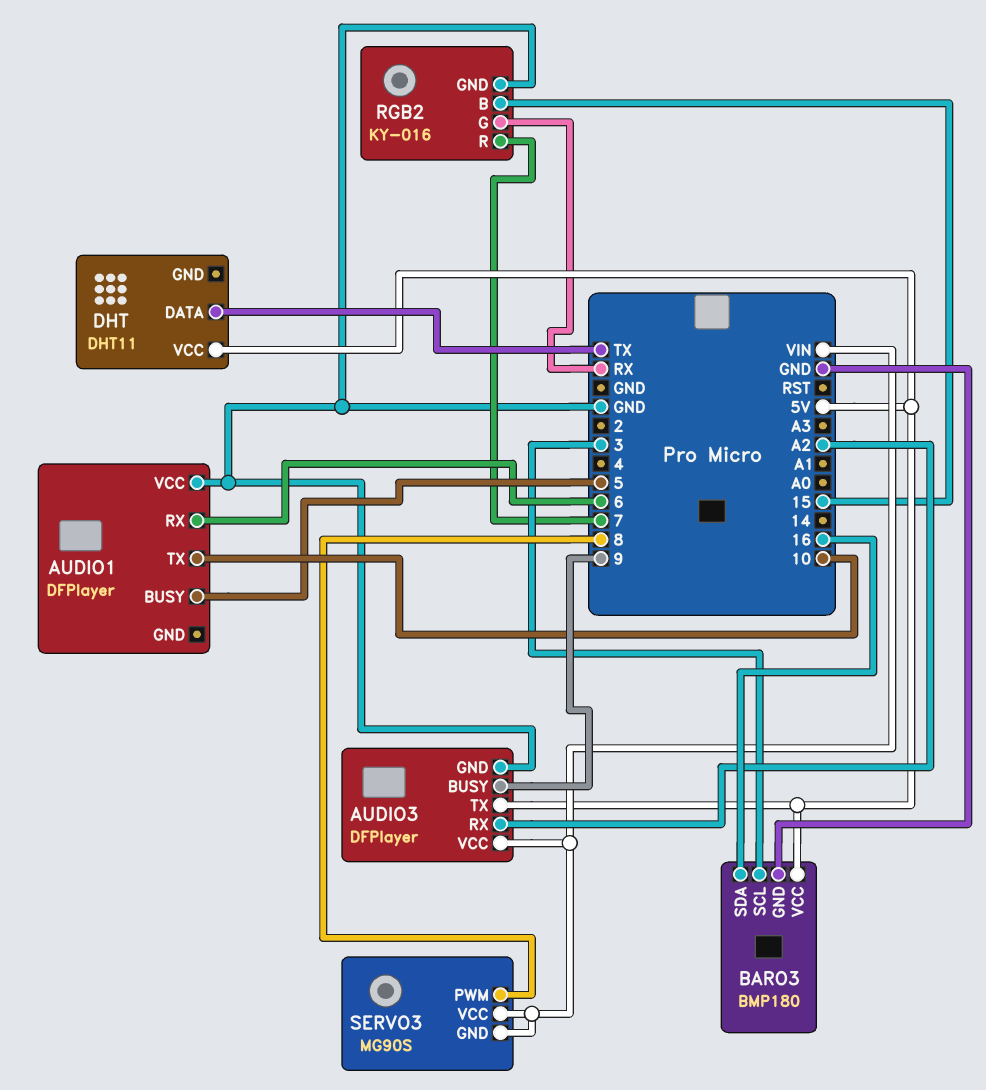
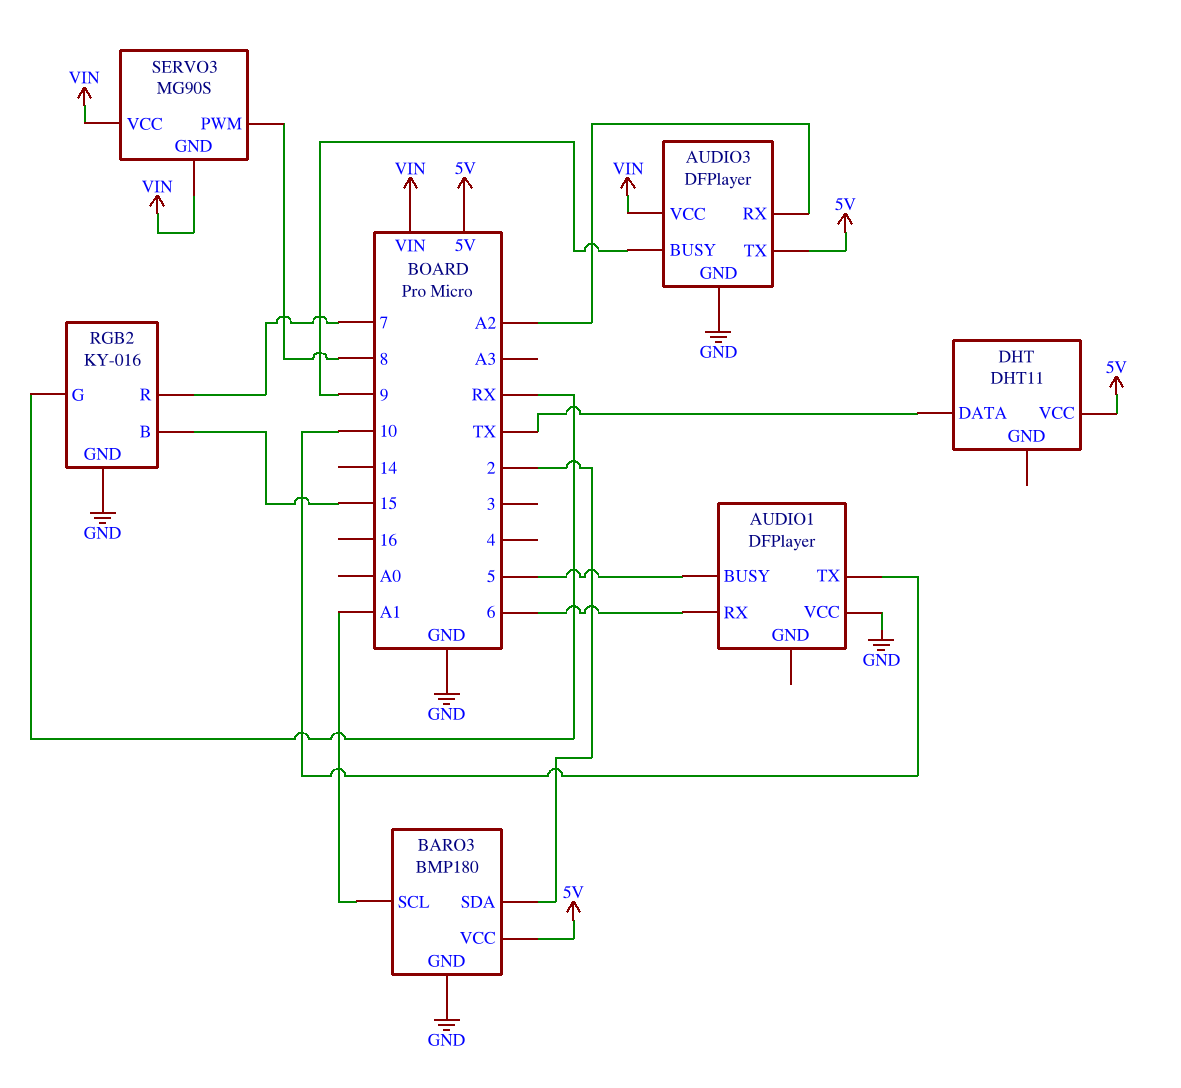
BARO3 pin SCL: 3 -> A1
BARO3 pin SDA: 16 -> 2

